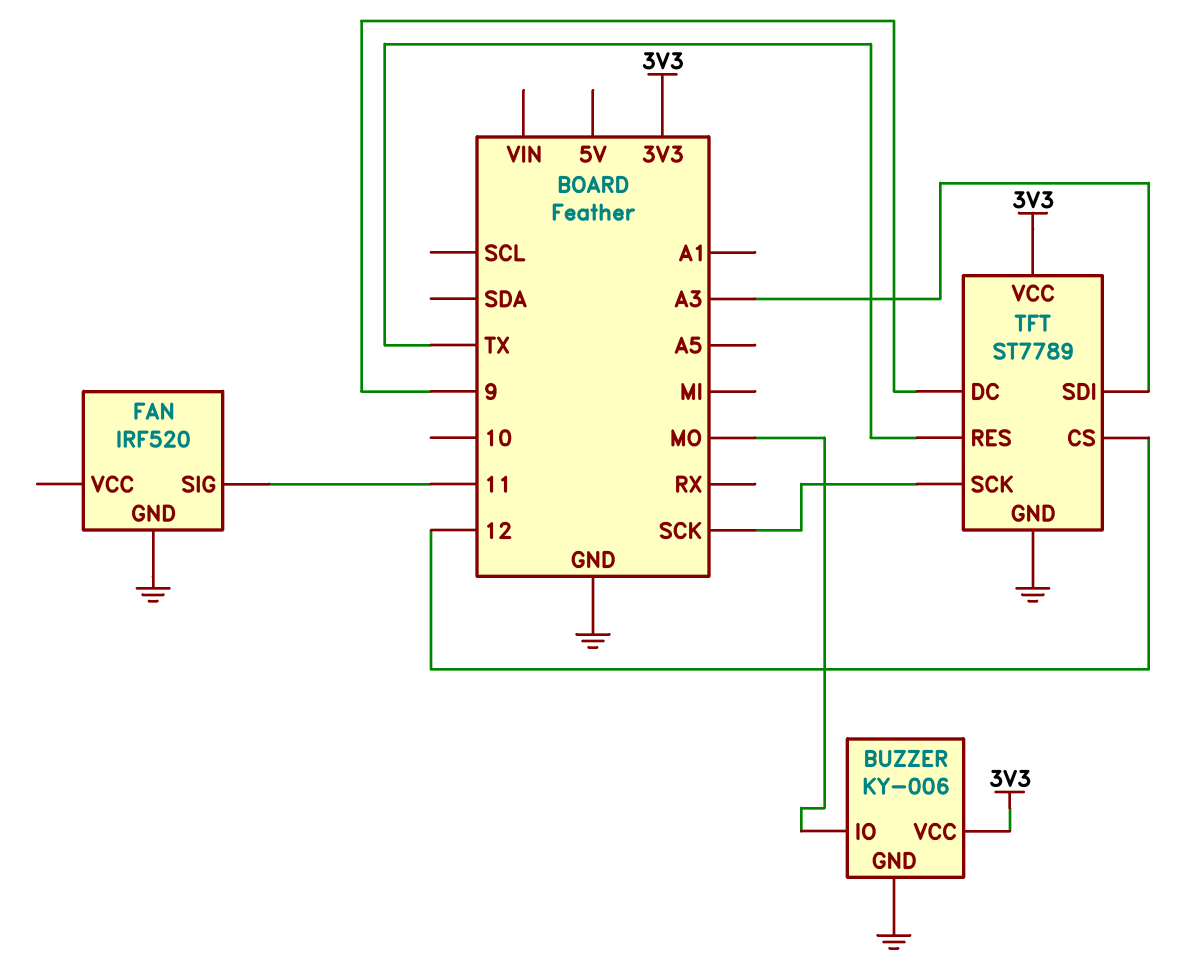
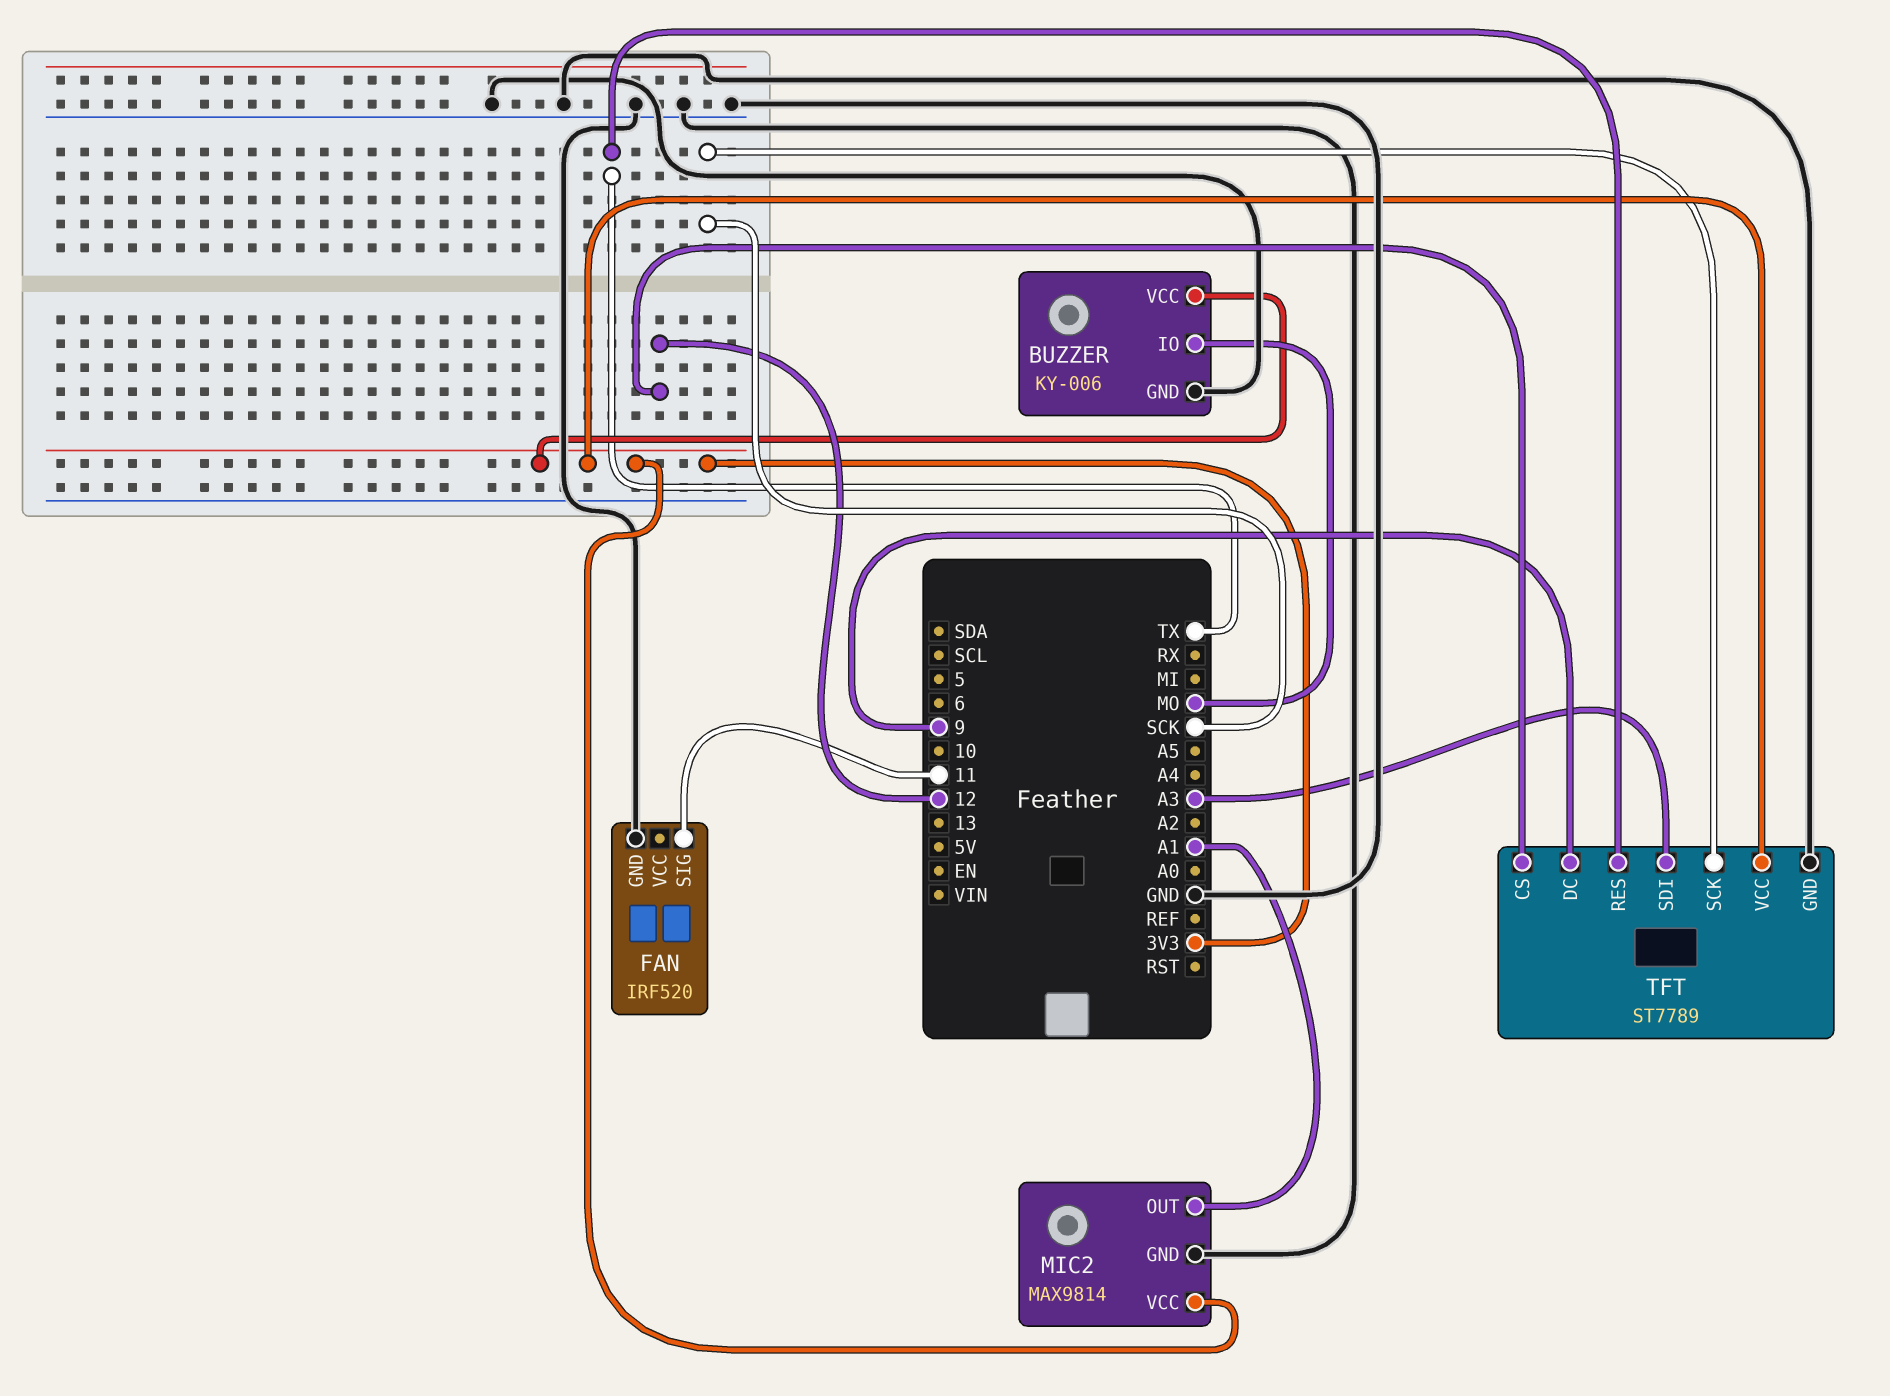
MIC2: none -> MAX9814
MIC2 pin GND: none -> GND
MIC2 pin OUT: none -> A1
MIC2 pin VCC: none -> 3V3

